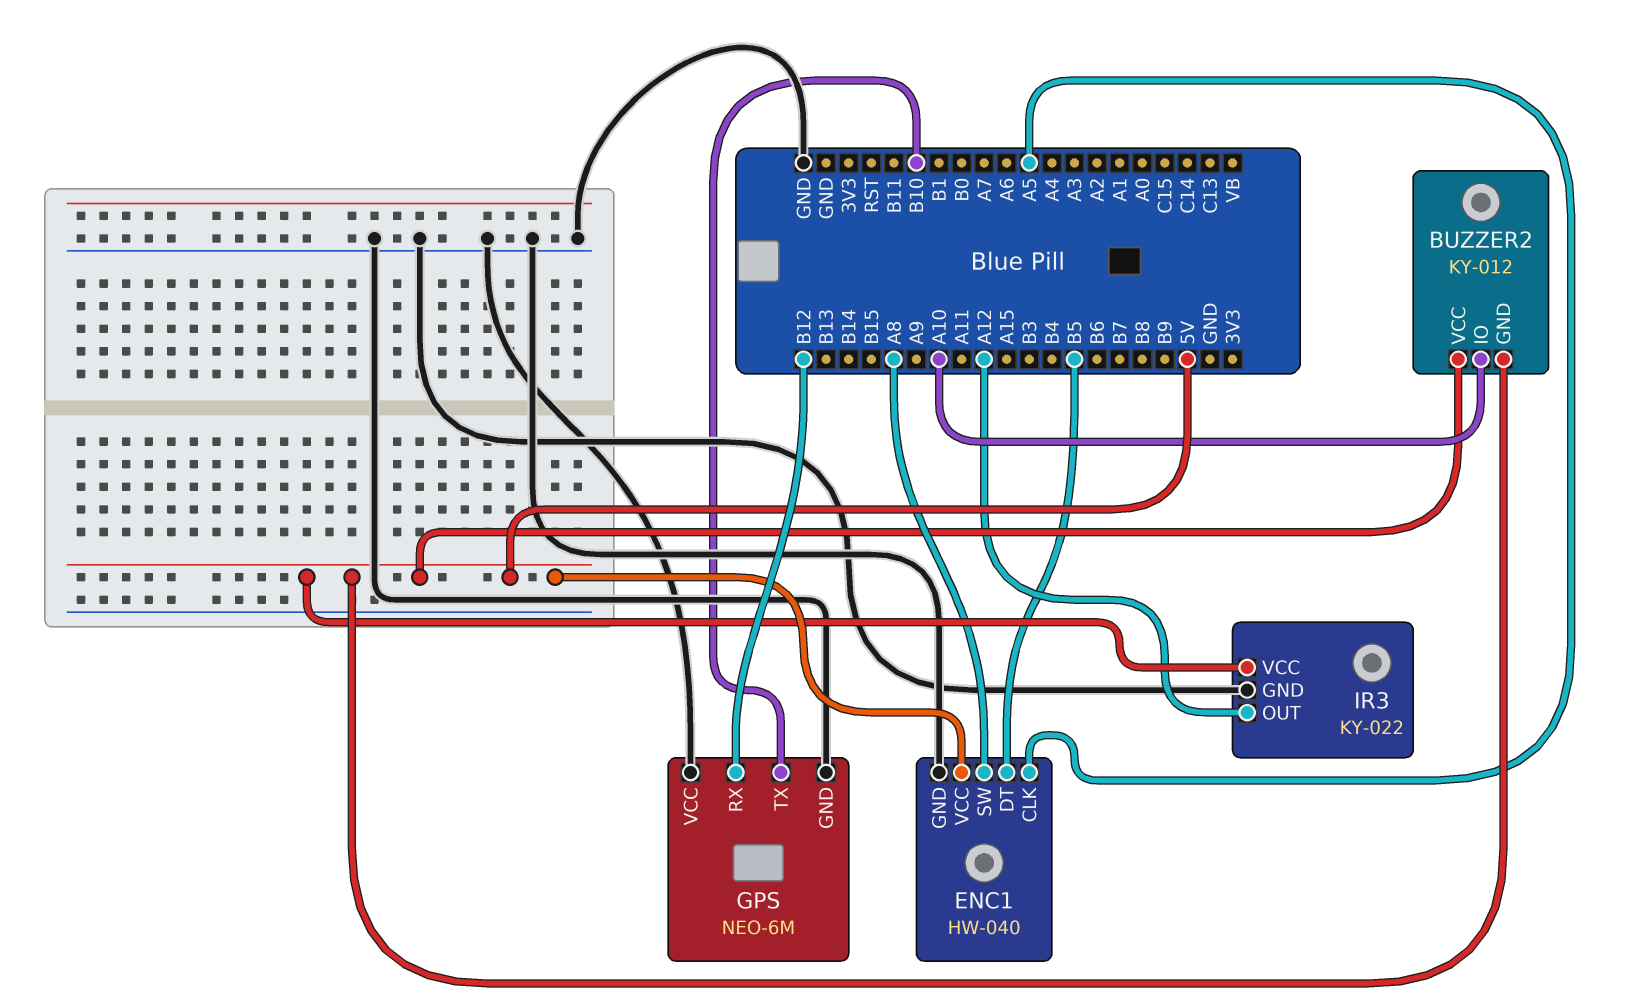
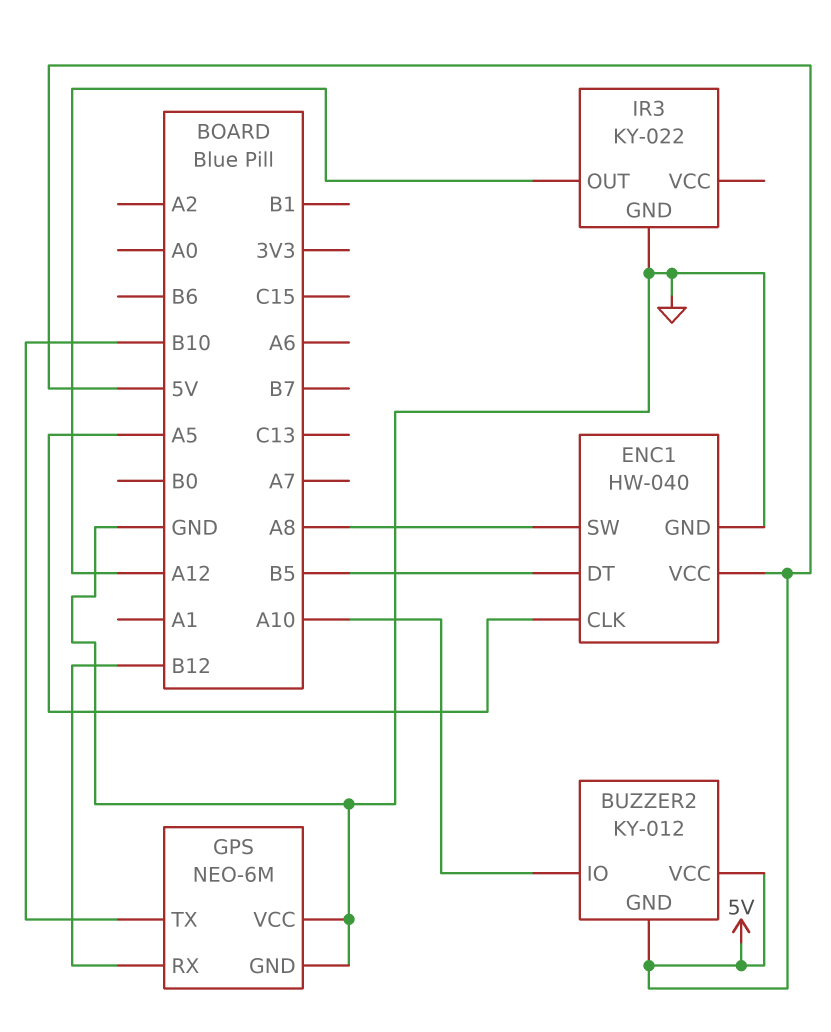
IR3 pin VCC: 5V -> none

